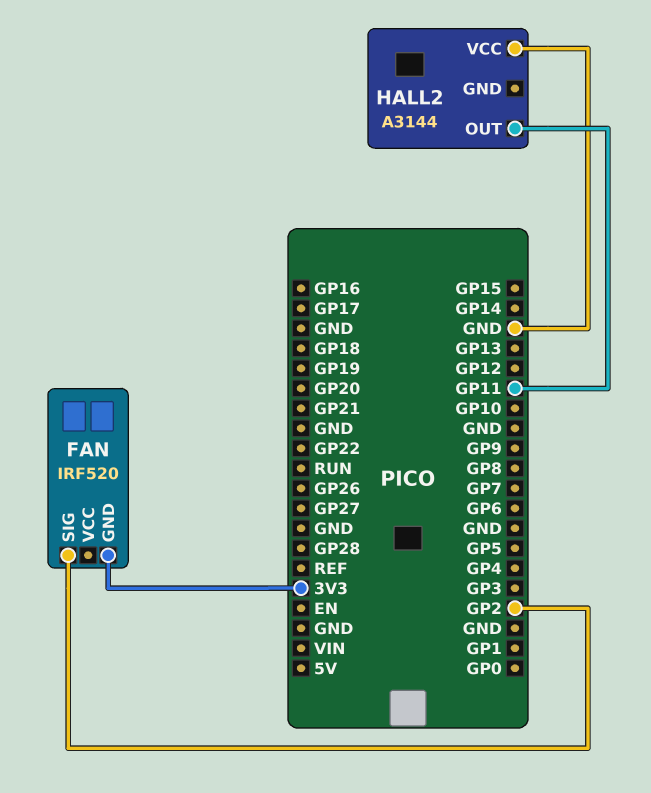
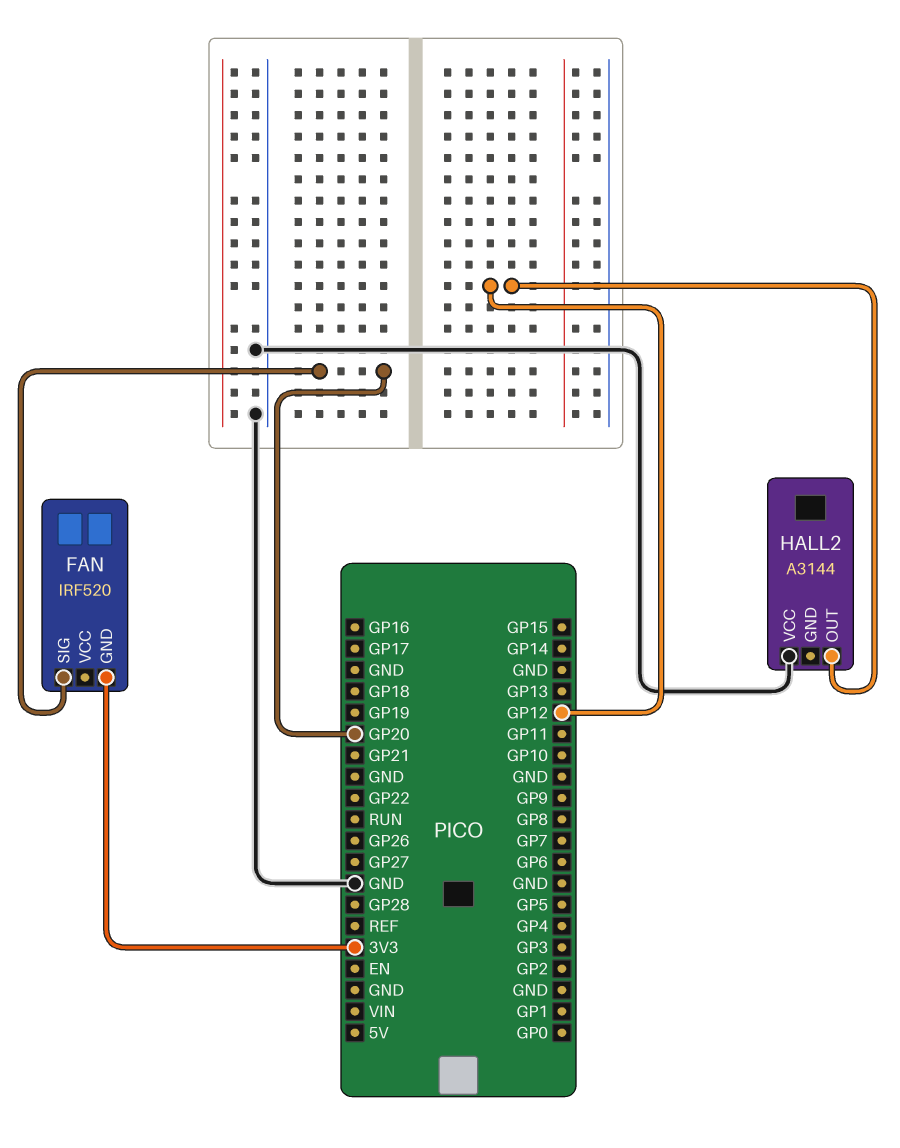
FAN pin SIG: GP2 -> GP20
HALL2 pin OUT: GP11 -> GP12

